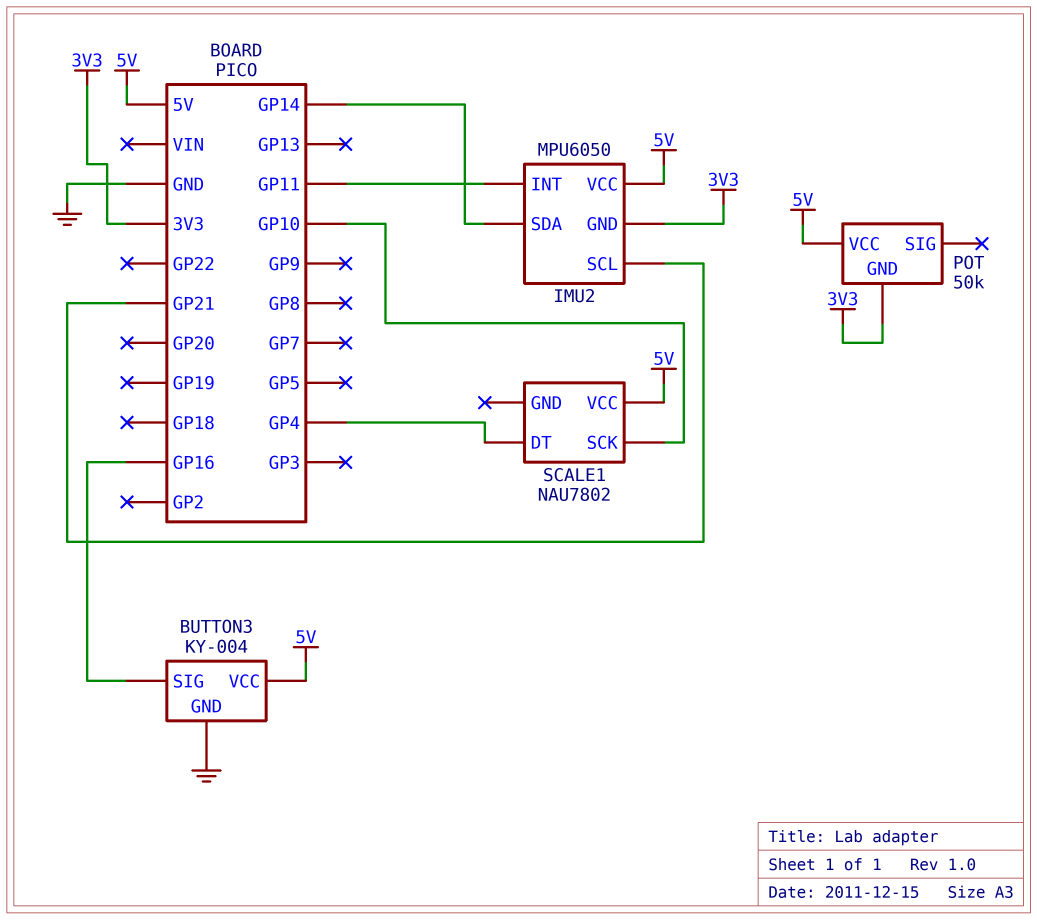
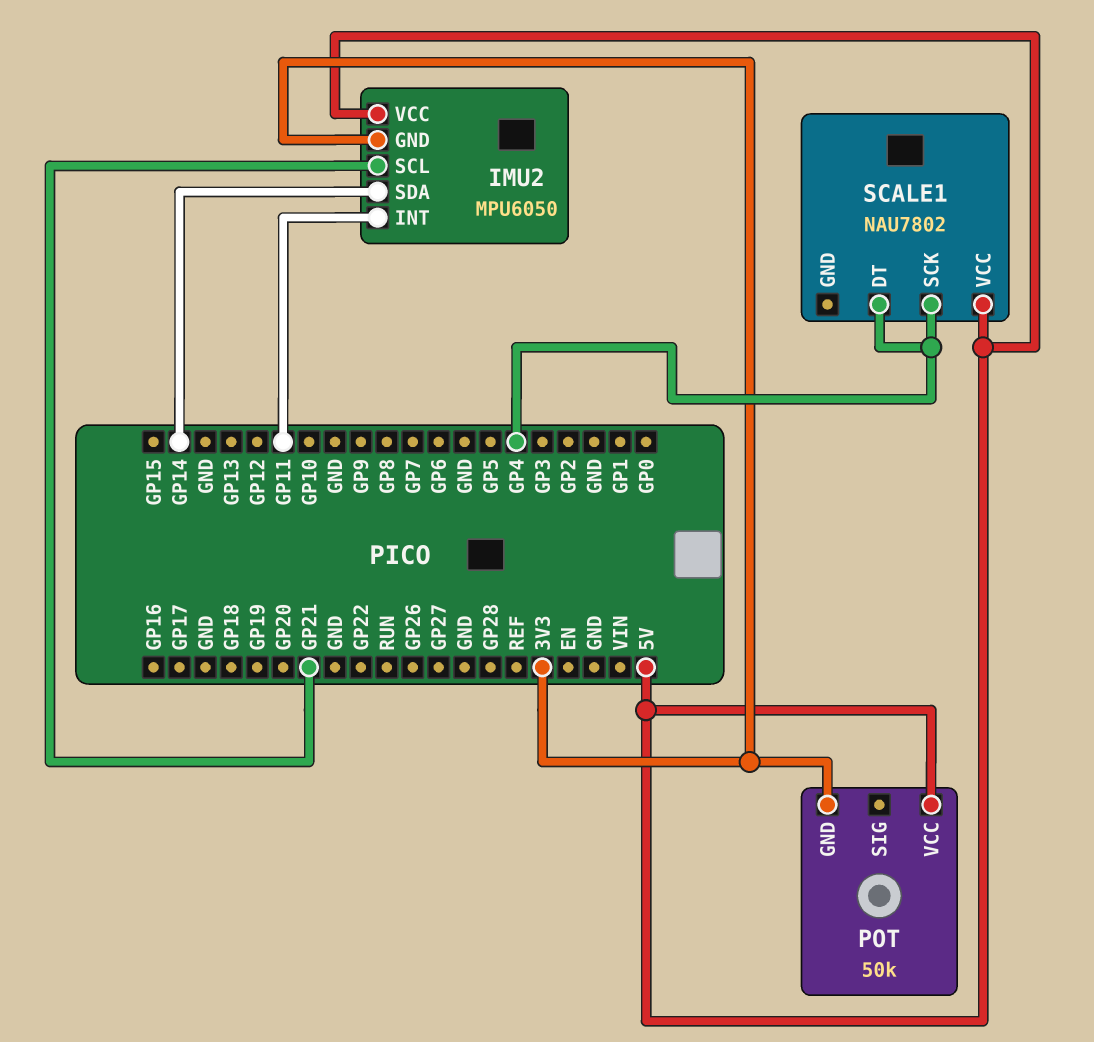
BUTTON3: KY-004 -> none
BUTTON3 pin GND: GND -> none
BUTTON3 pin SIG: GP16 -> none
BUTTON3 pin VCC: 5V -> none
SCALE1 pin SCK: GP10 -> GP4

